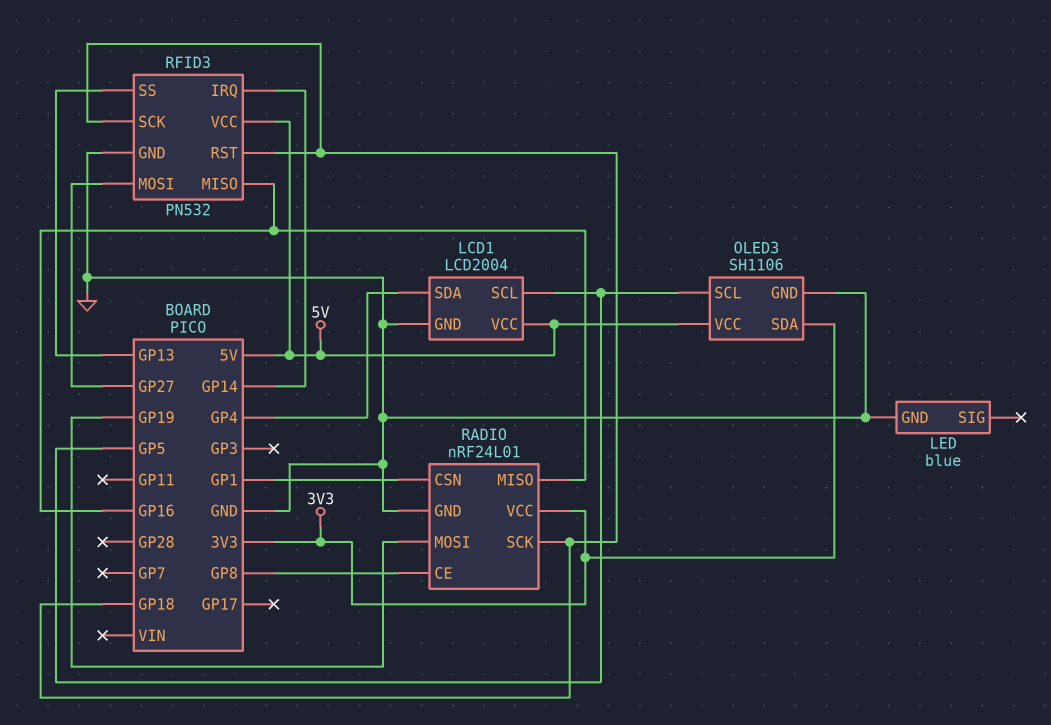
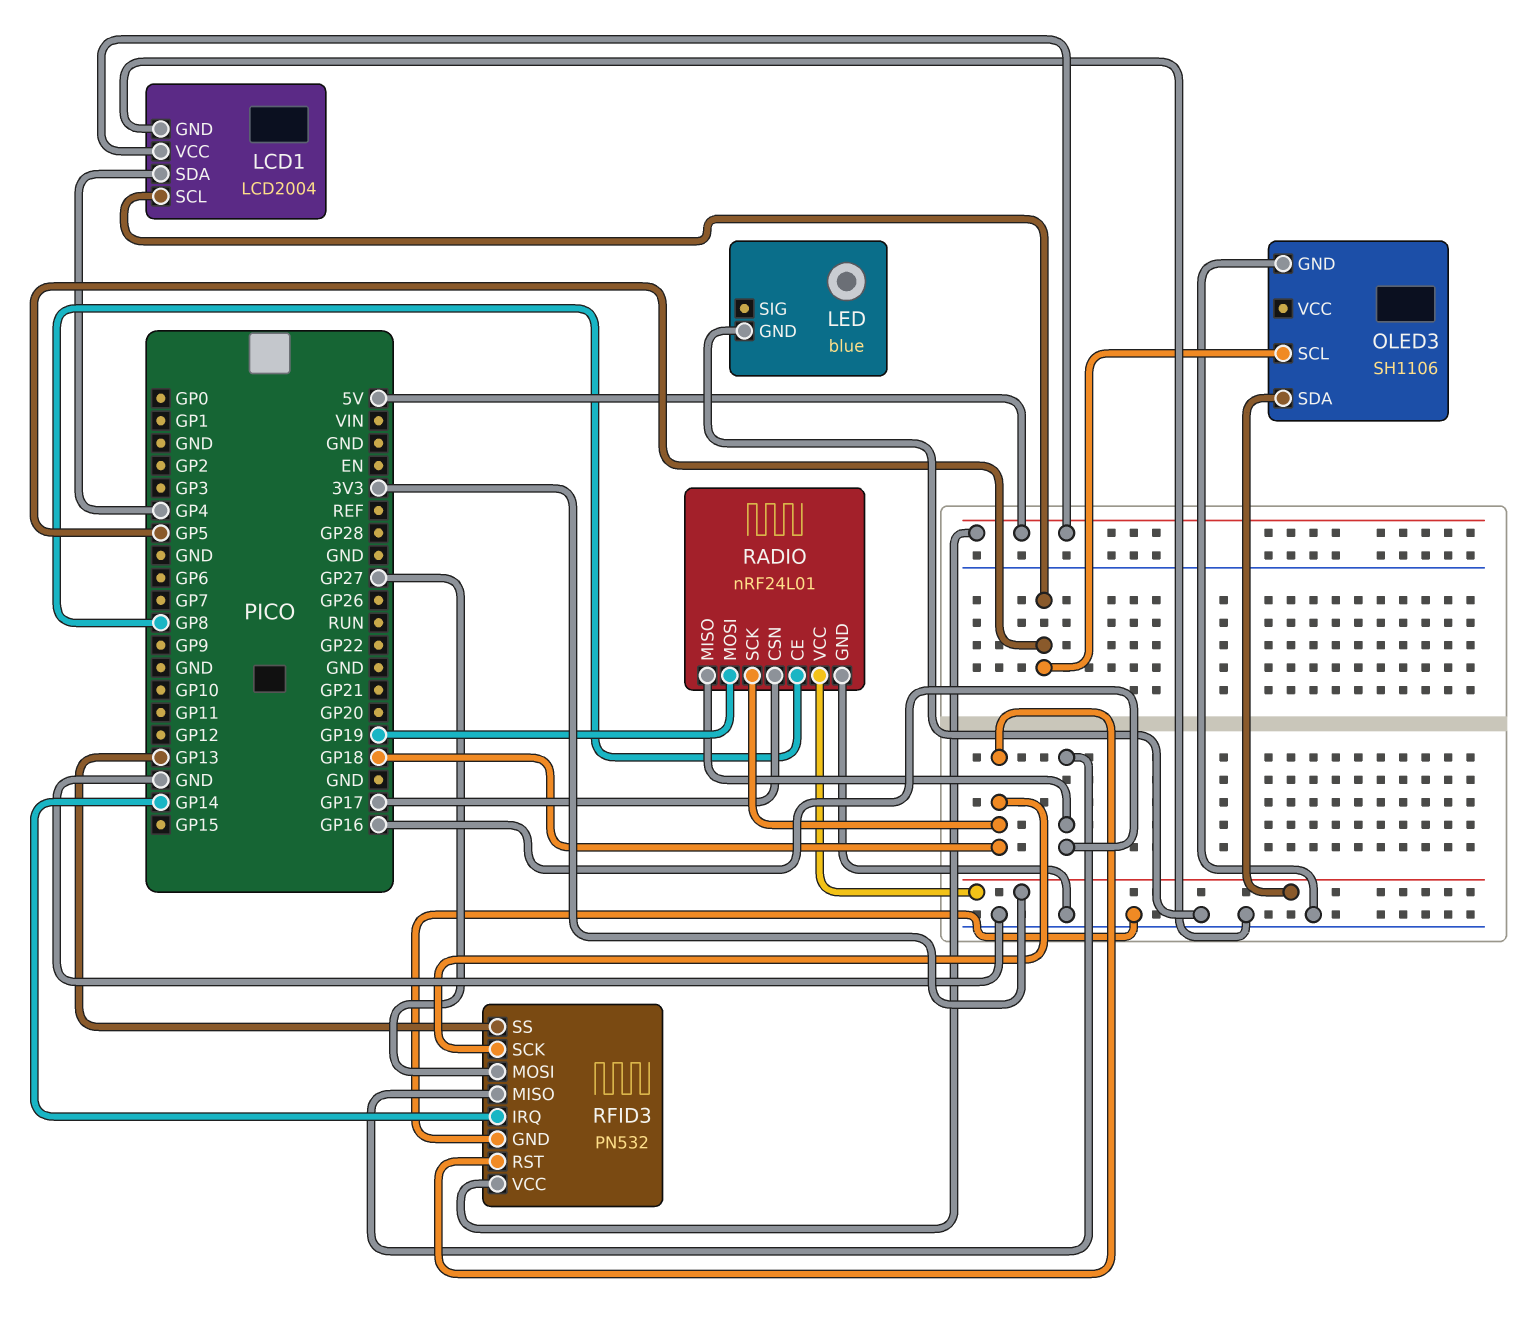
OLED3 pin VCC: 5V -> none
RADIO pin CSN: GP1 -> GP17

